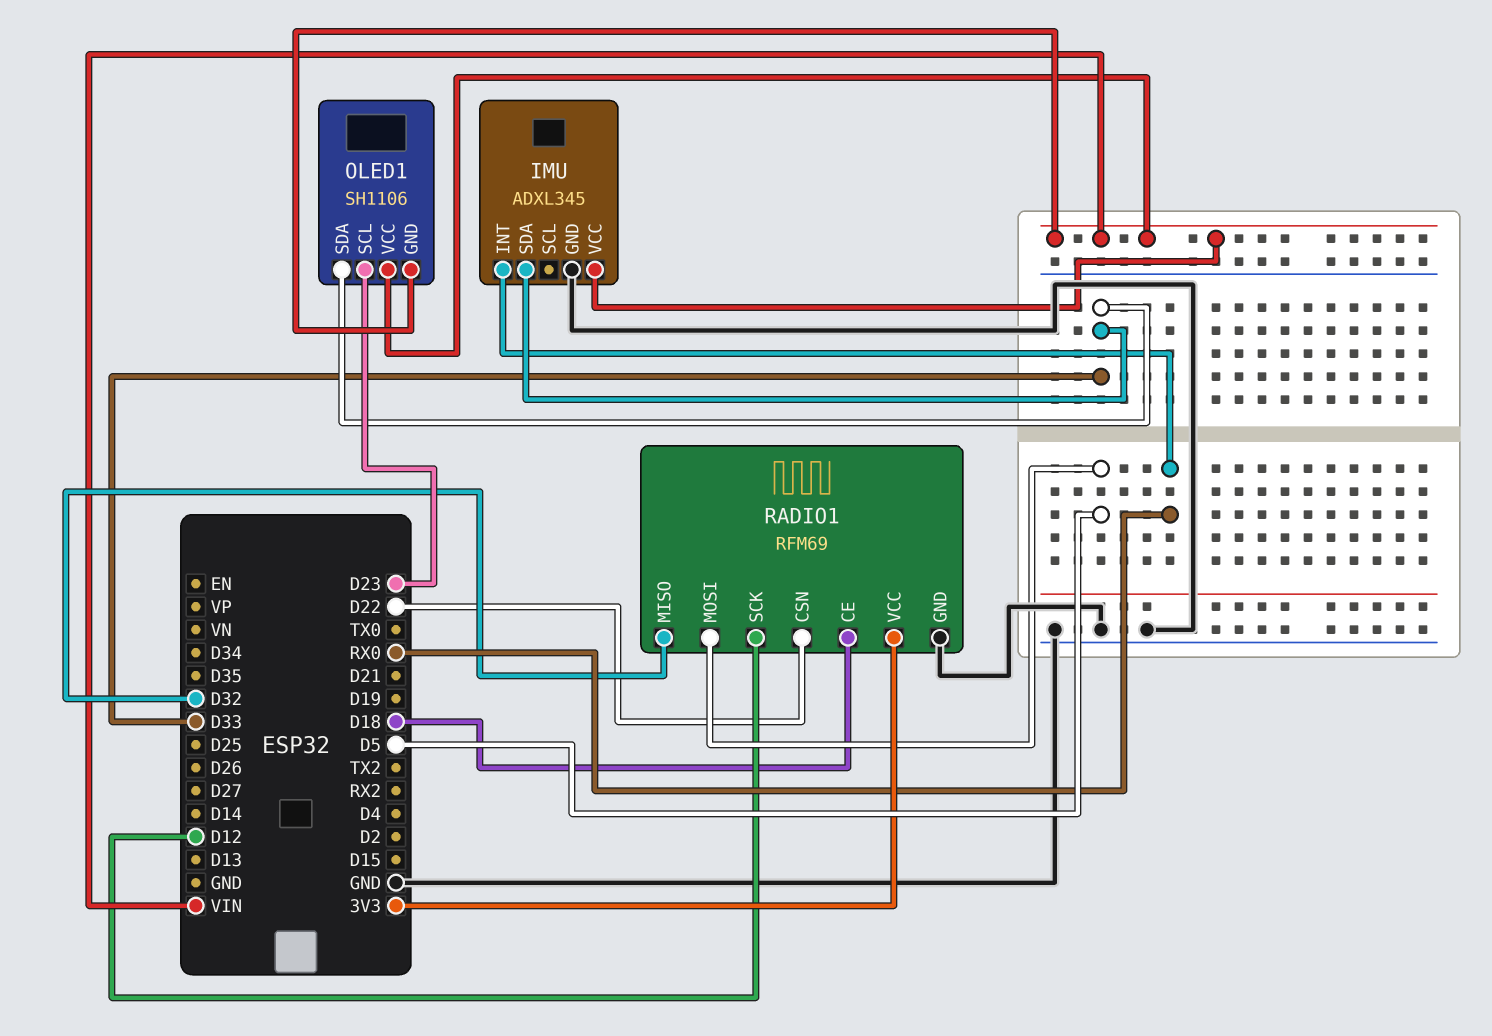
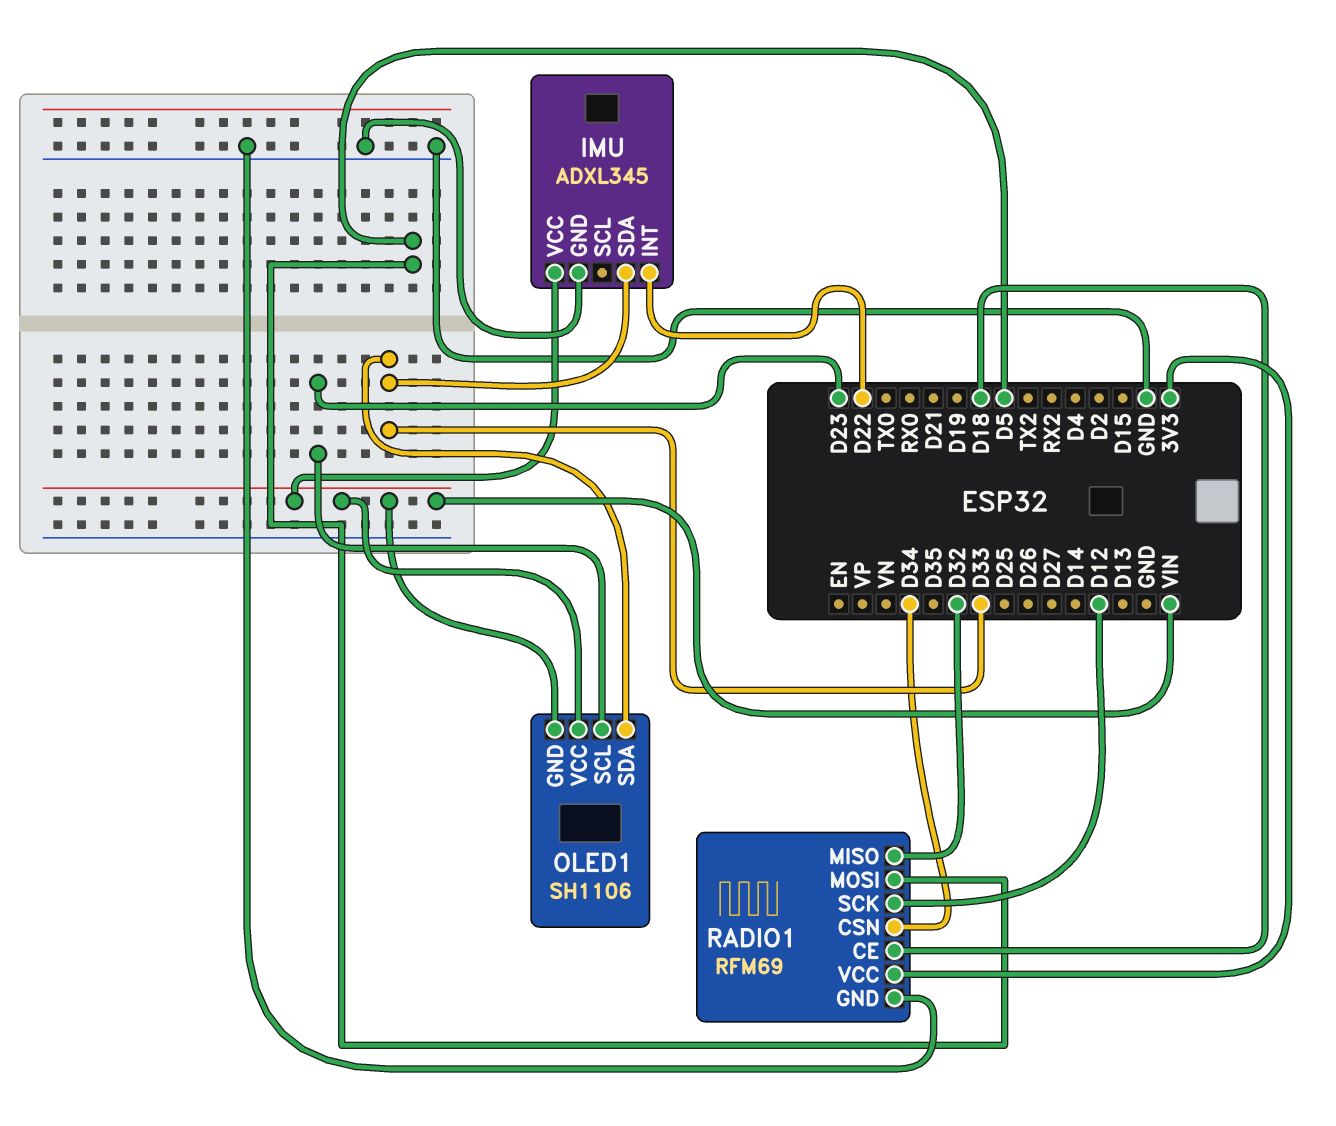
IMU pin INT: RX0 -> D22
RADIO1 pin CSN: D22 -> D34

